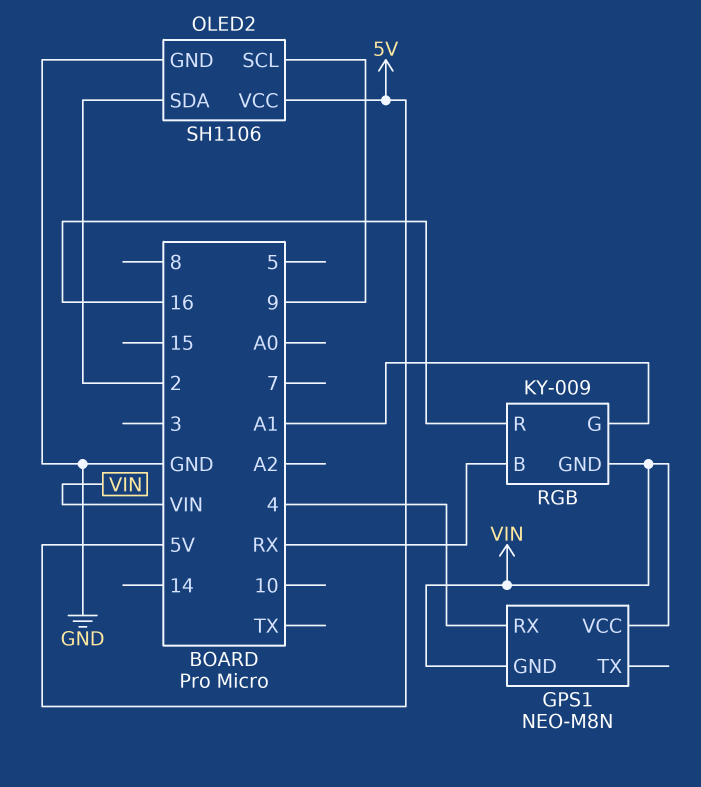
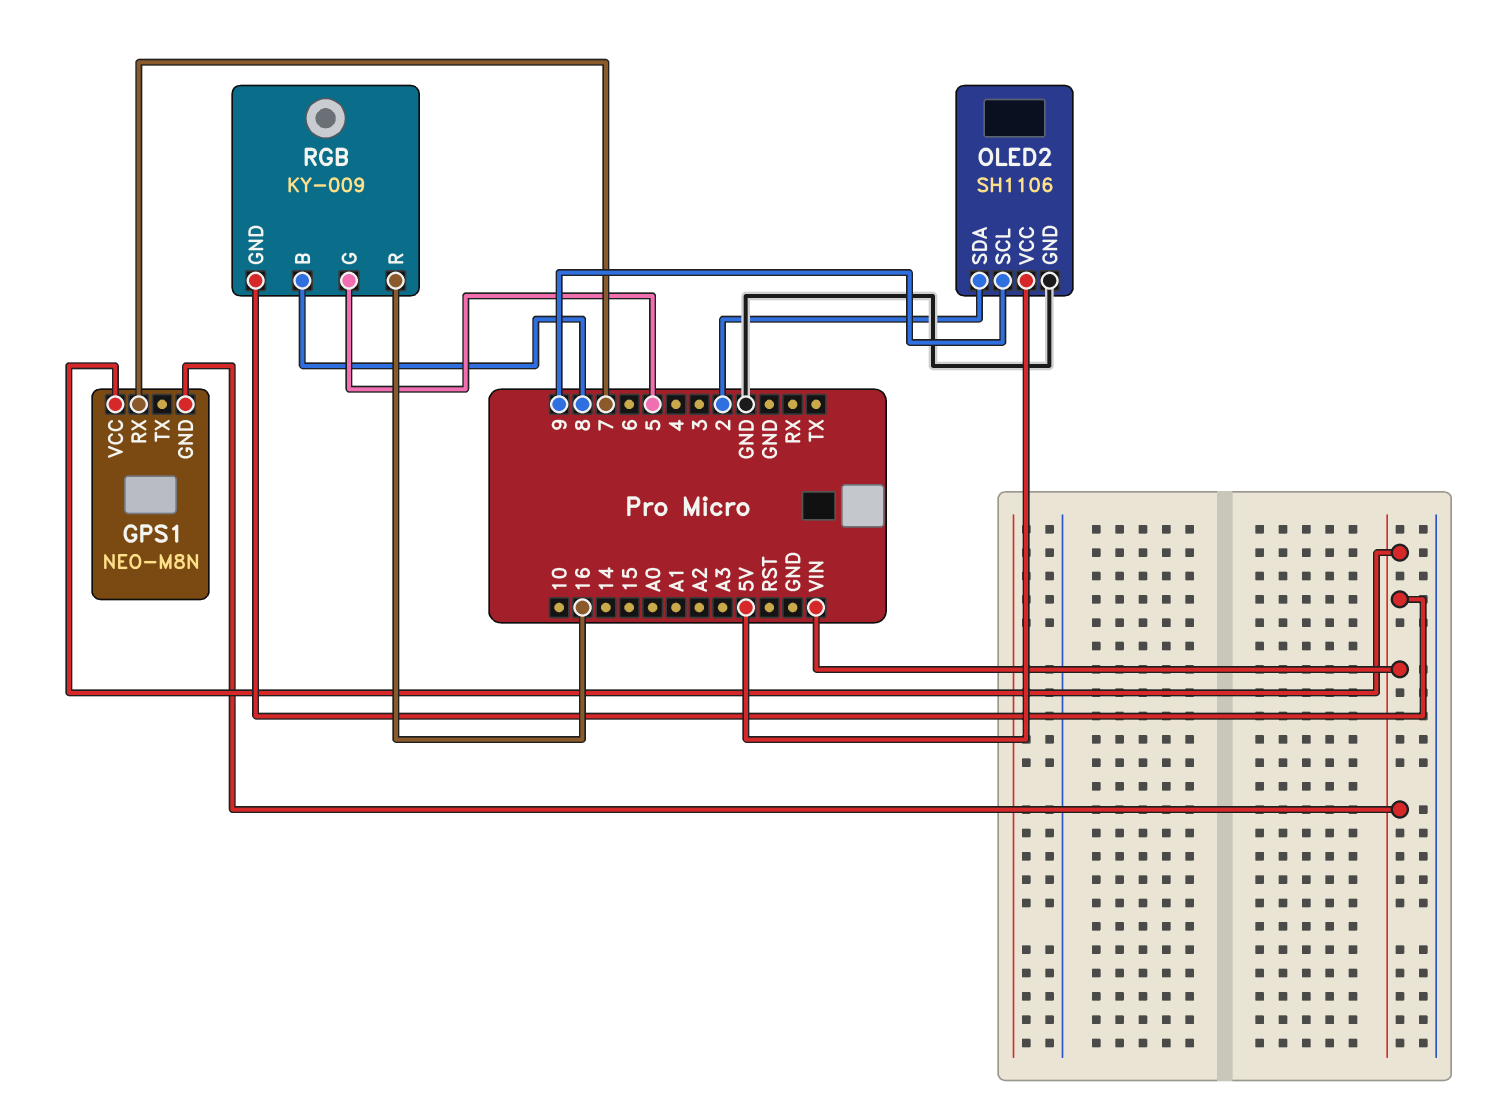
GPS1 pin RX: 4 -> 7
RGB pin B: RX -> 8
RGB pin G: A1 -> 5

